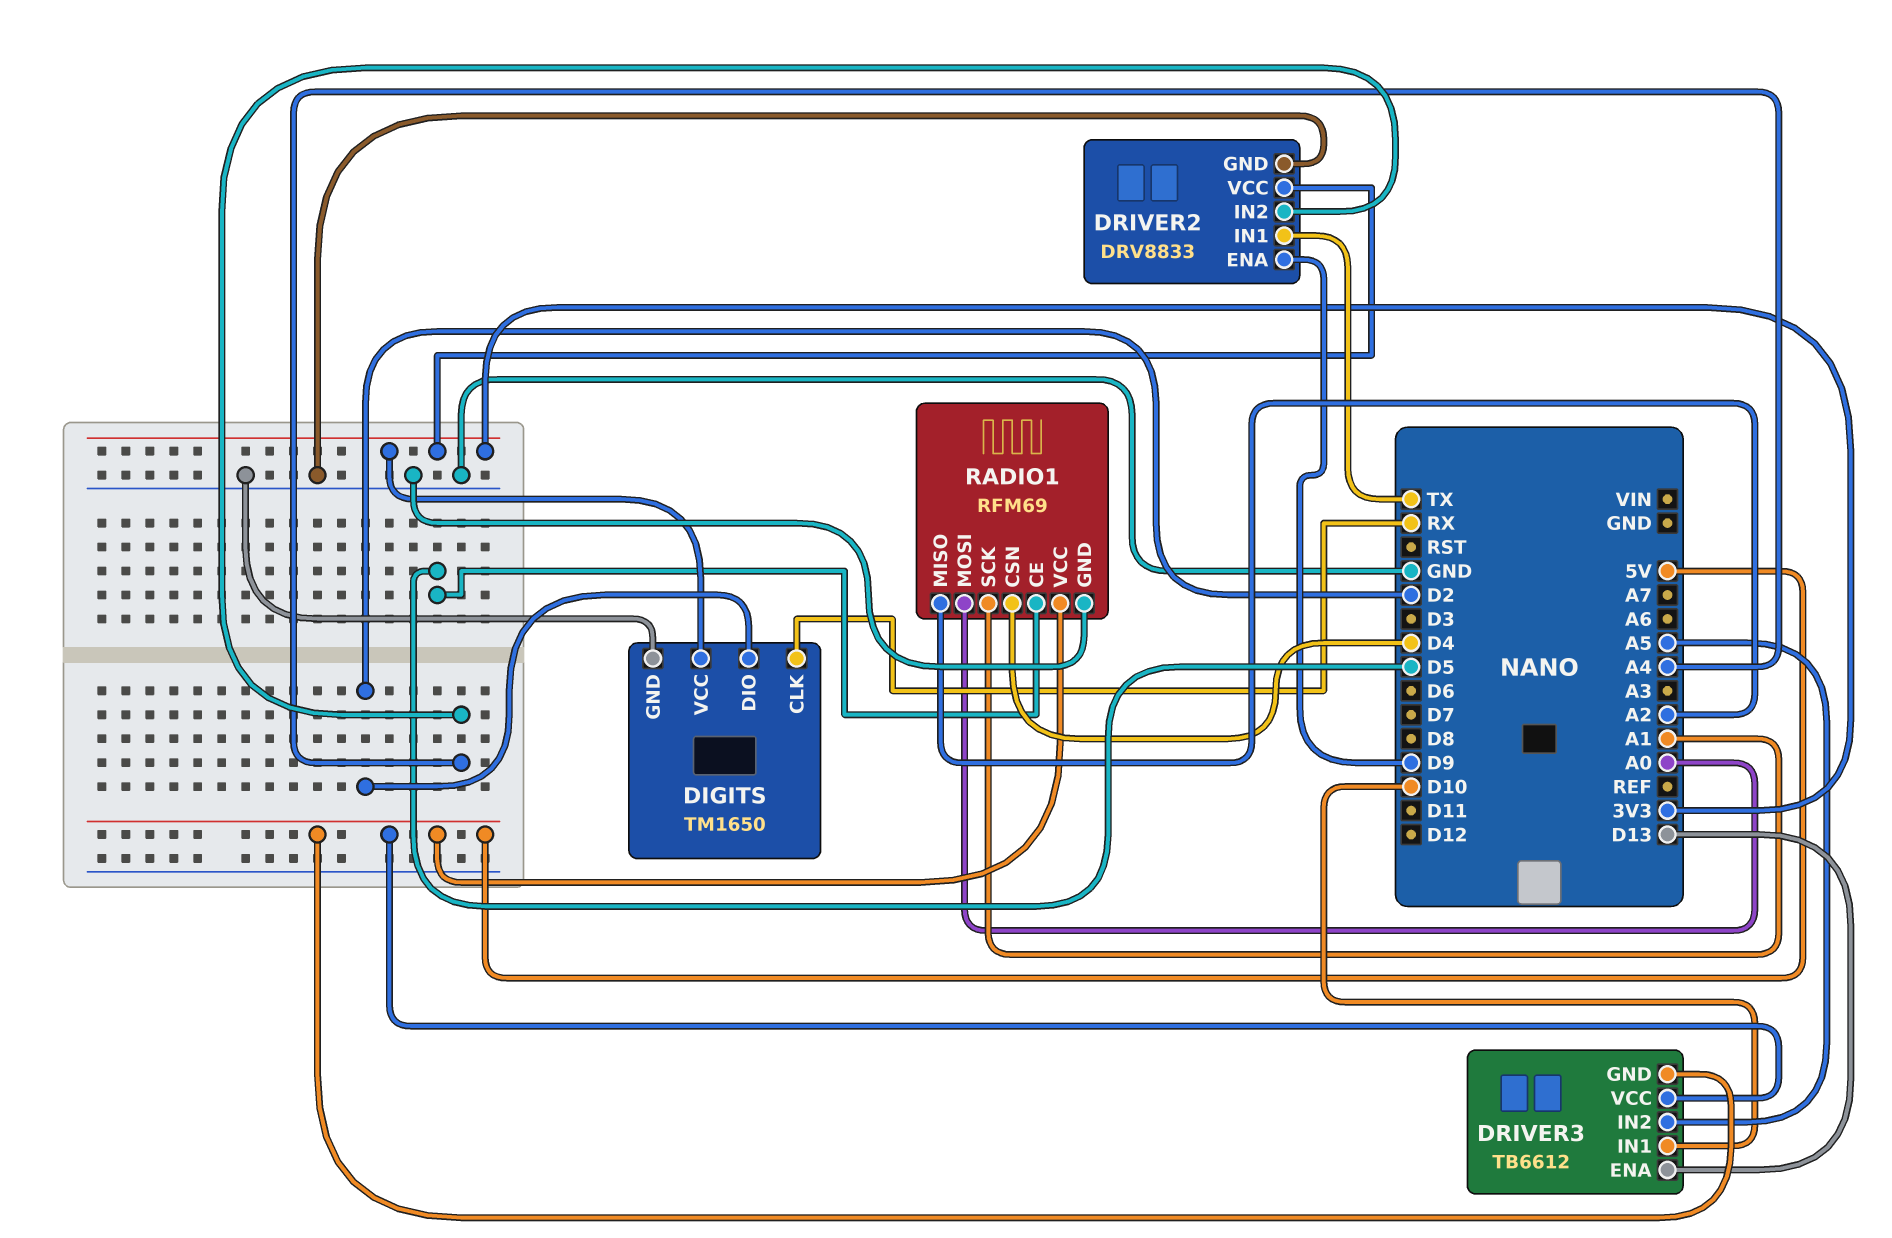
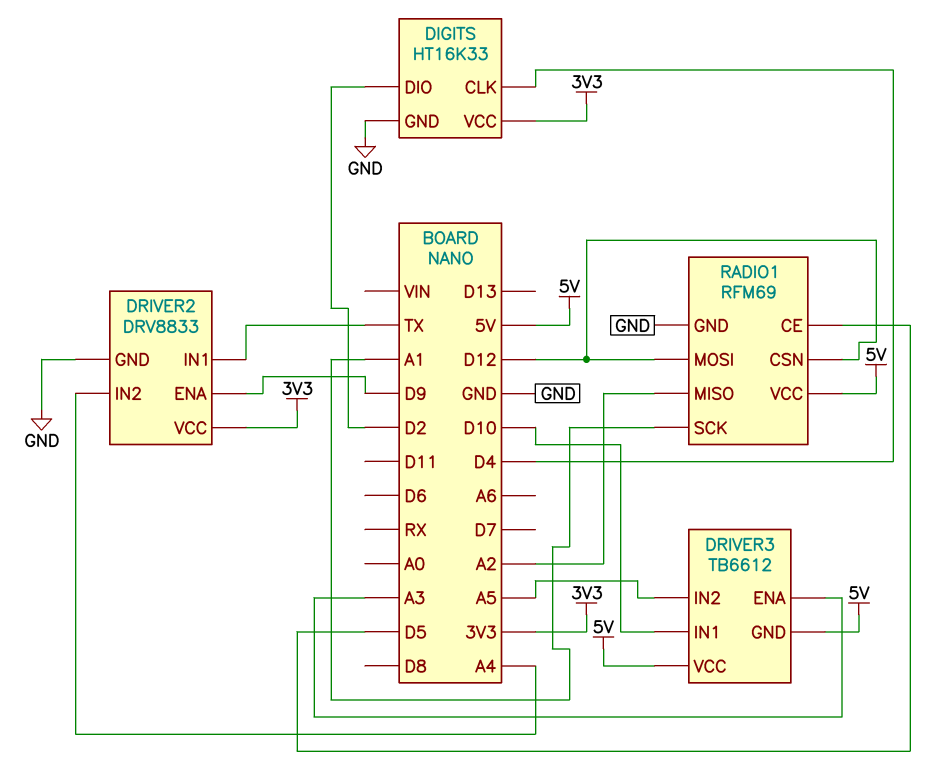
DIGITS: TM1650 -> HT16K33
DIGITS pin CLK: RX -> D4
DRIVER3 pin ENA: D13 -> A3
RADIO1 pin CSN: D4 -> D12
RADIO1 pin MOSI: A0 -> D12

